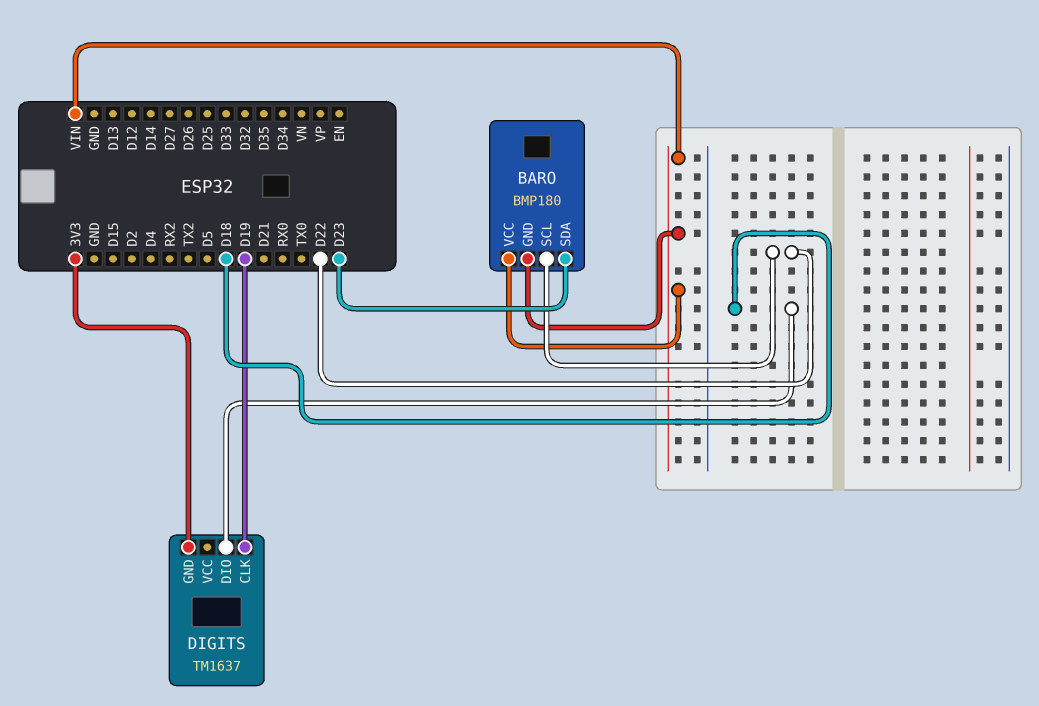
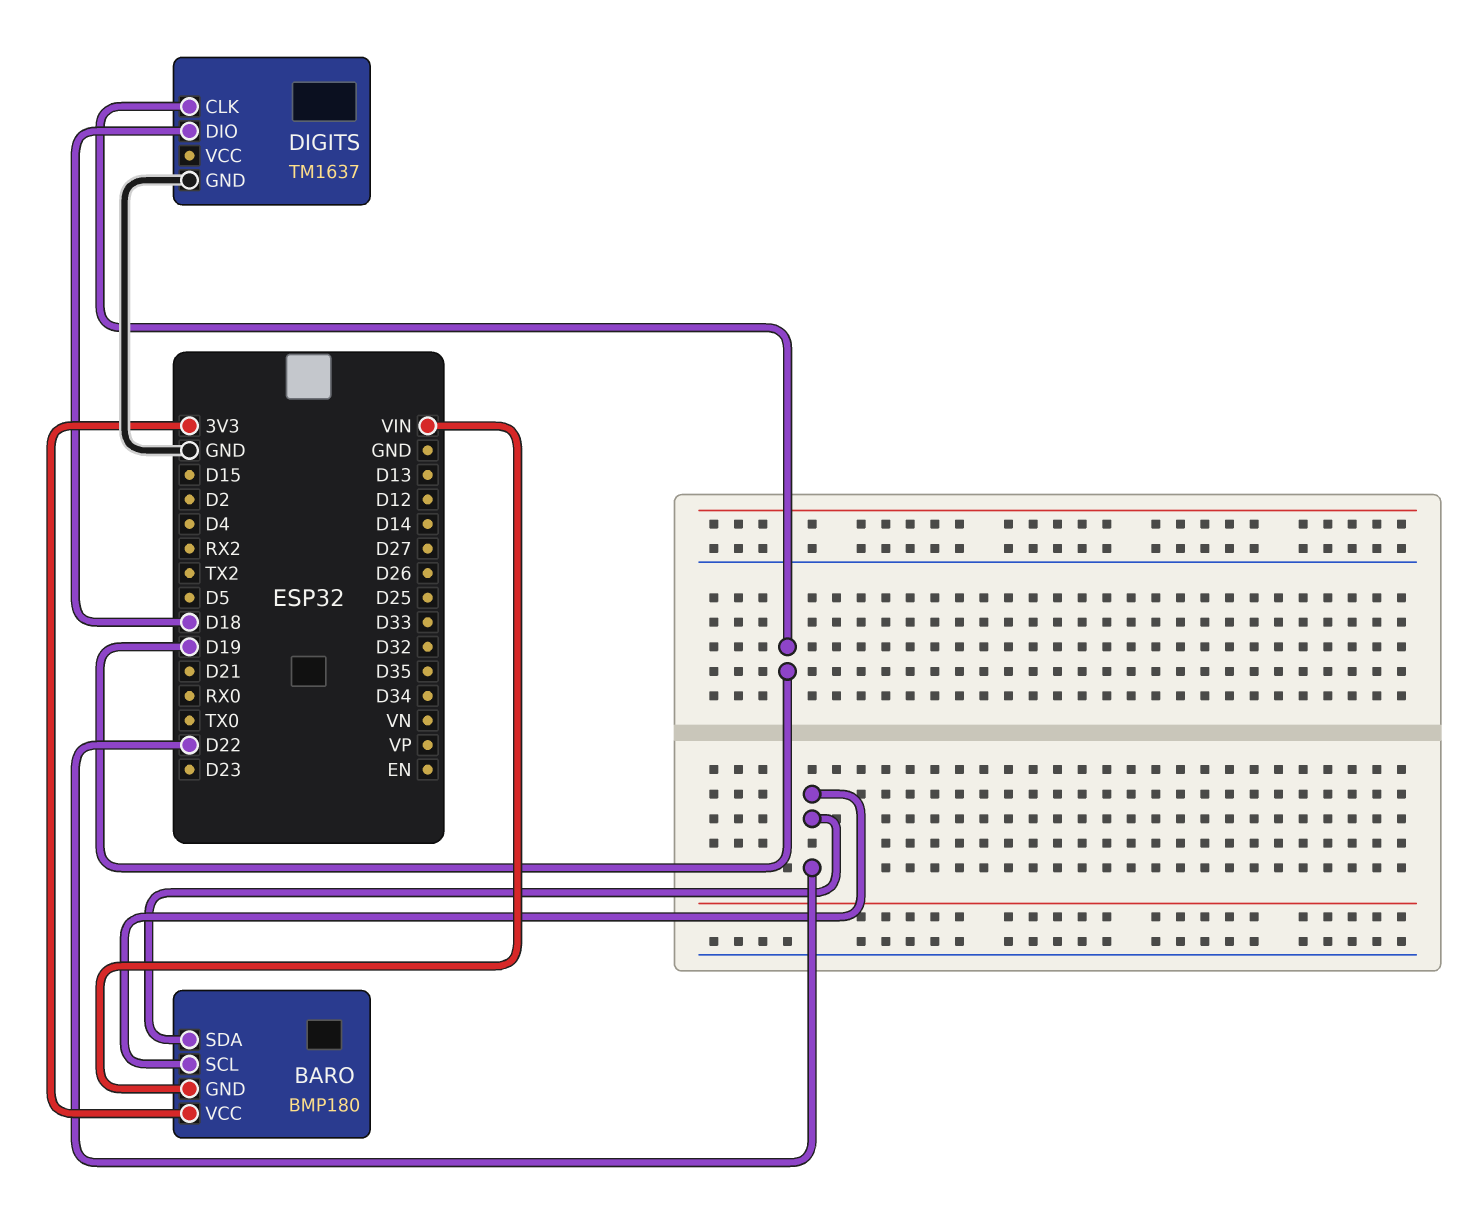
BARO pin SDA: D23 -> D22
BARO pin VCC: VIN -> 3V3
DIGITS pin GND: 3V3 -> GND

